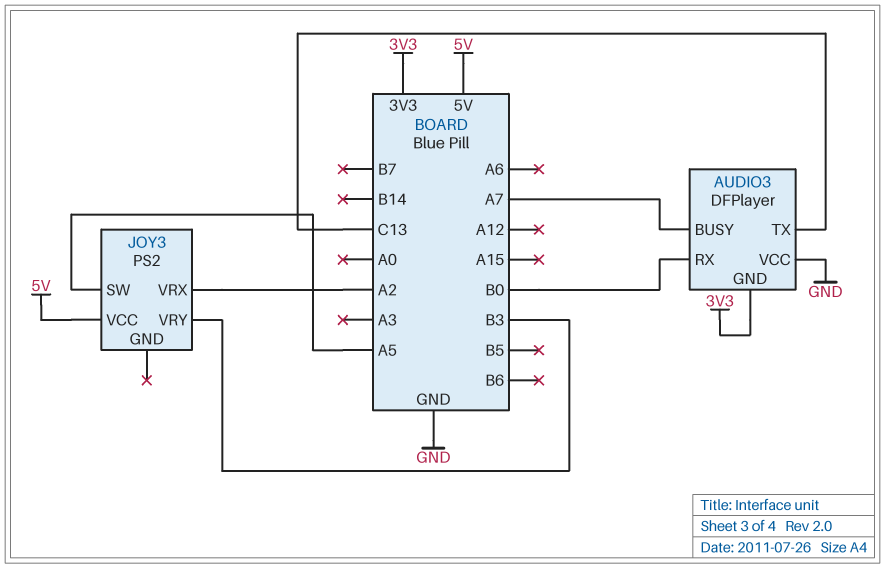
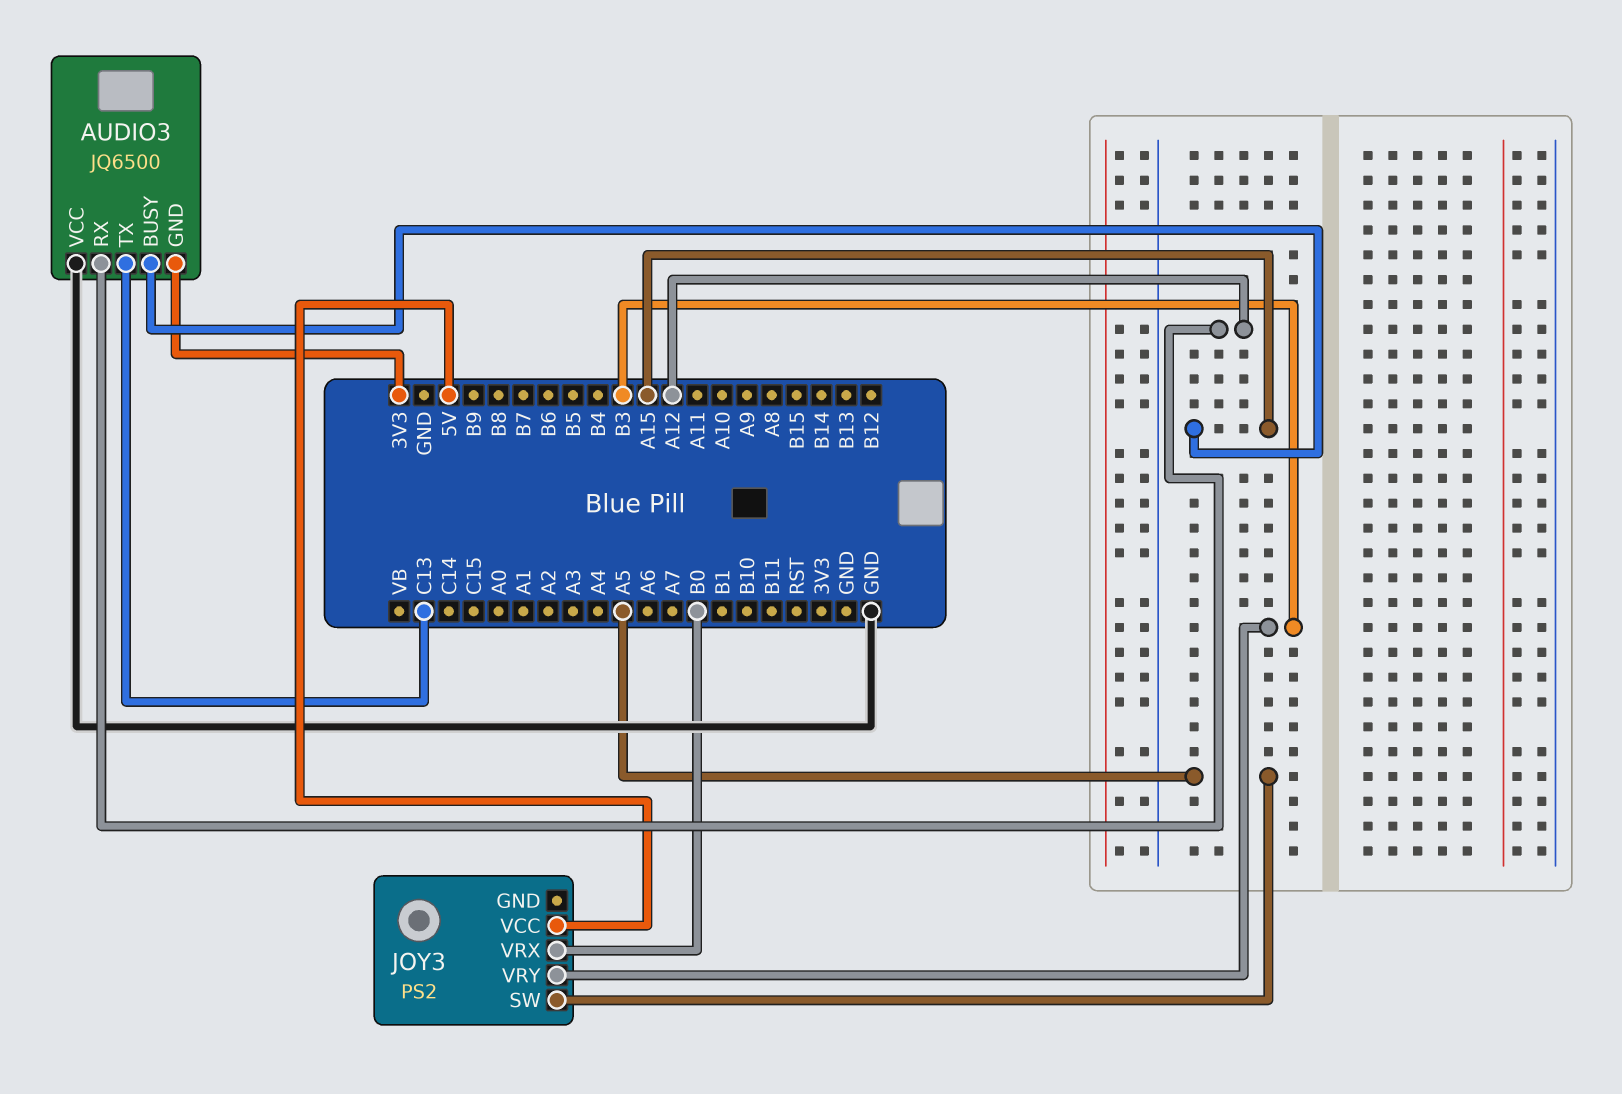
AUDIO3: DFPlayer -> JQ6500
AUDIO3 pin BUSY: A7 -> A15
AUDIO3 pin RX: B0 -> A12
JOY3 pin VRX: A2 -> B0

